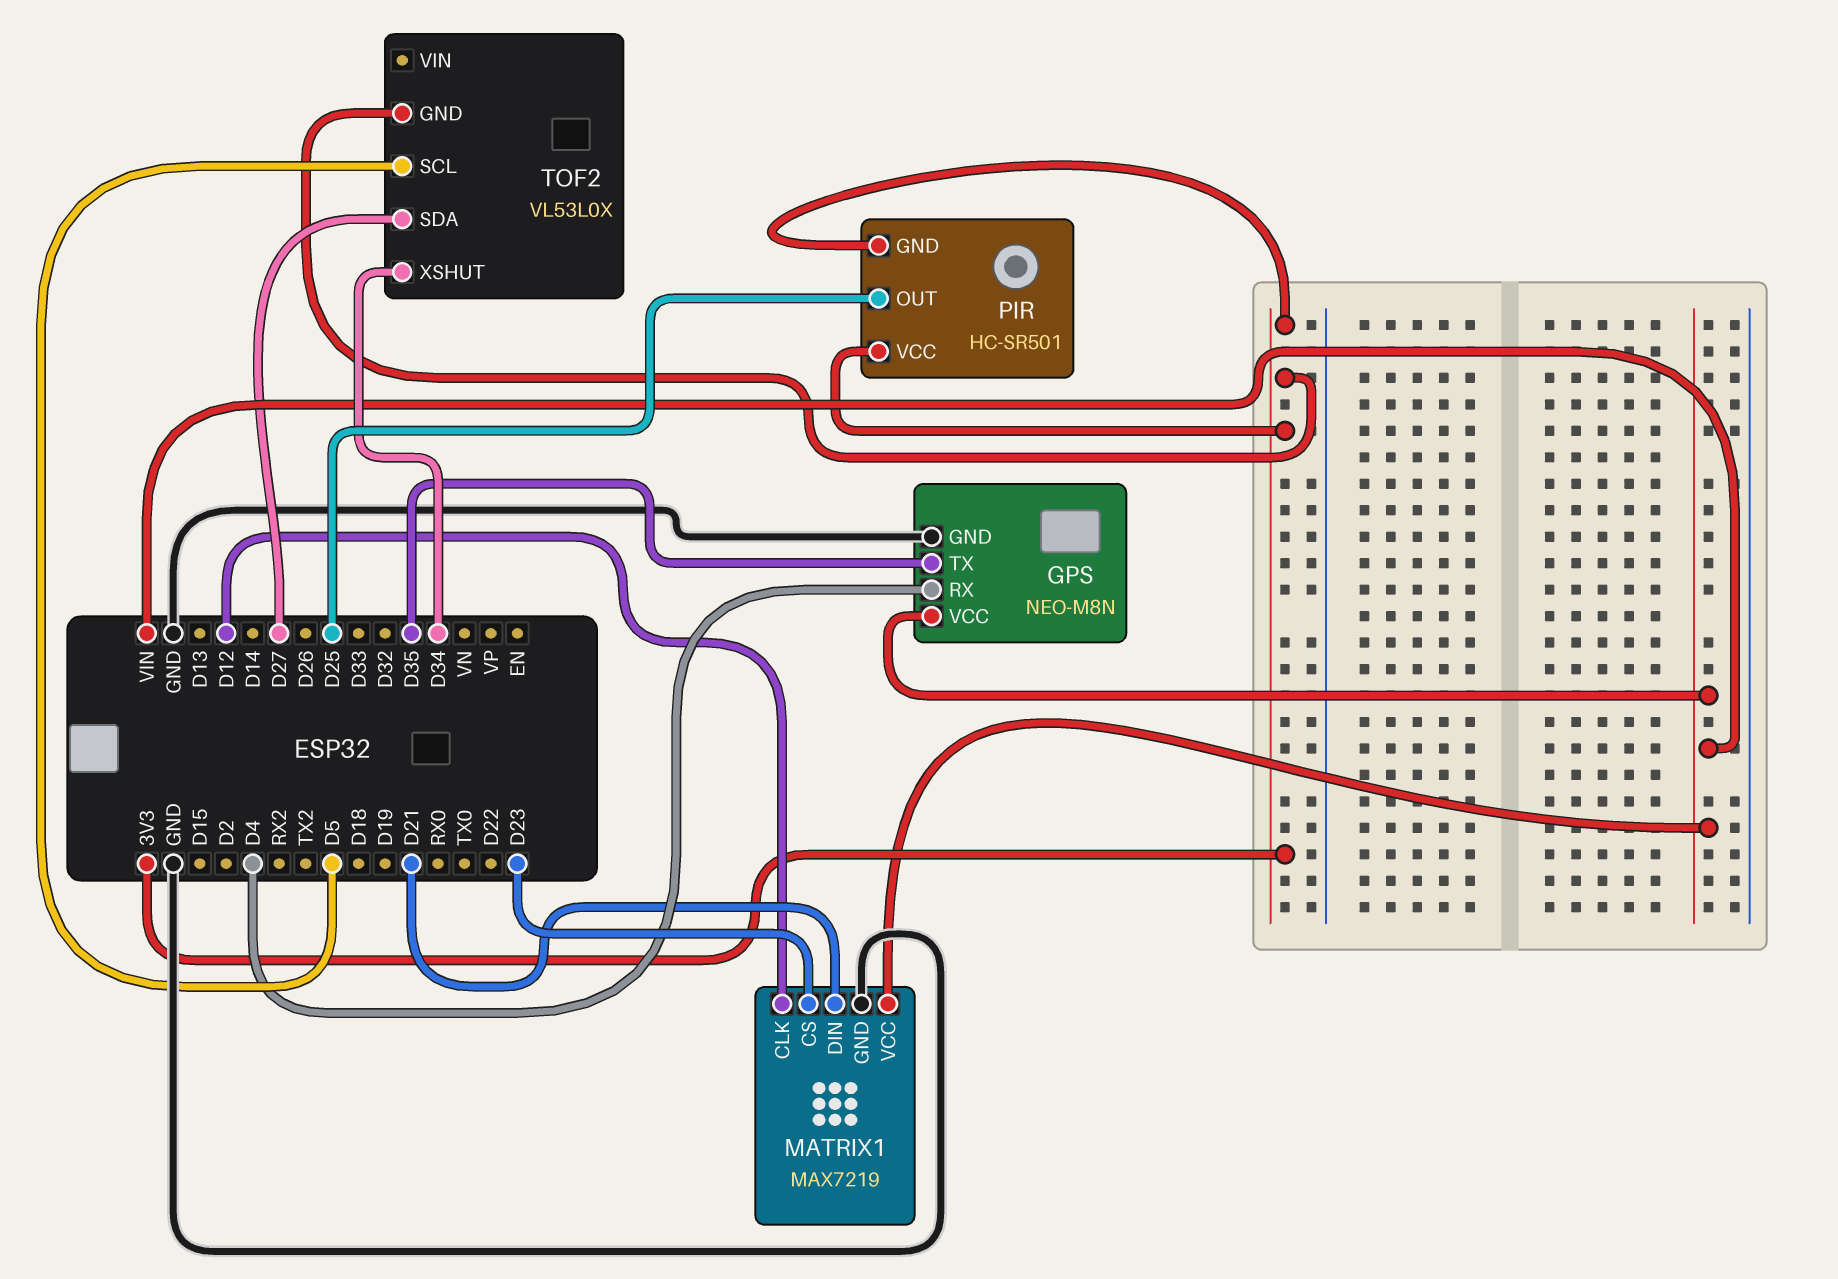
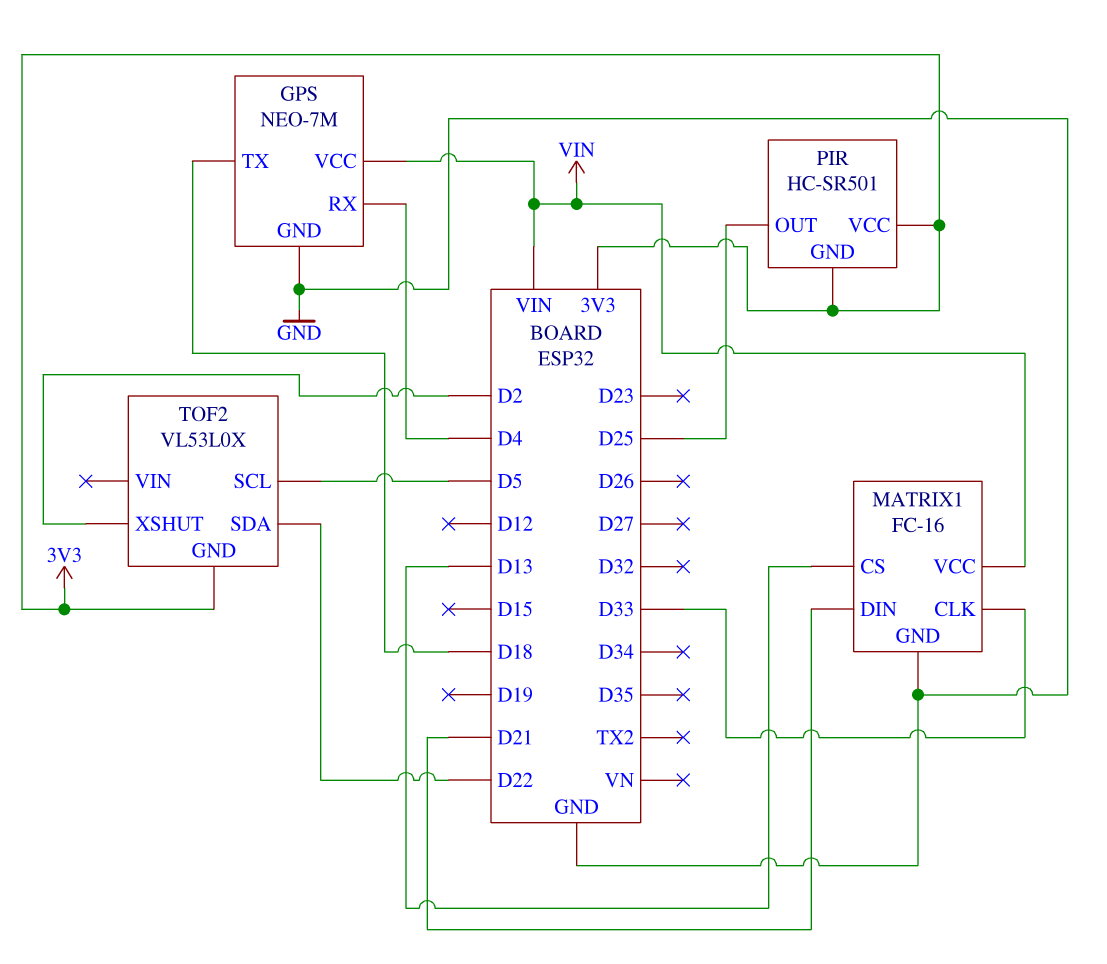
GPS: NEO-M8N -> NEO-7M
GPS pin TX: D35 -> D18
MATRIX1: MAX7219 -> FC-16
MATRIX1 pin CLK: D12 -> D33
MATRIX1 pin CS: D23 -> D13
TOF2 pin SDA: D27 -> D22
TOF2 pin XSHUT: D34 -> D2

